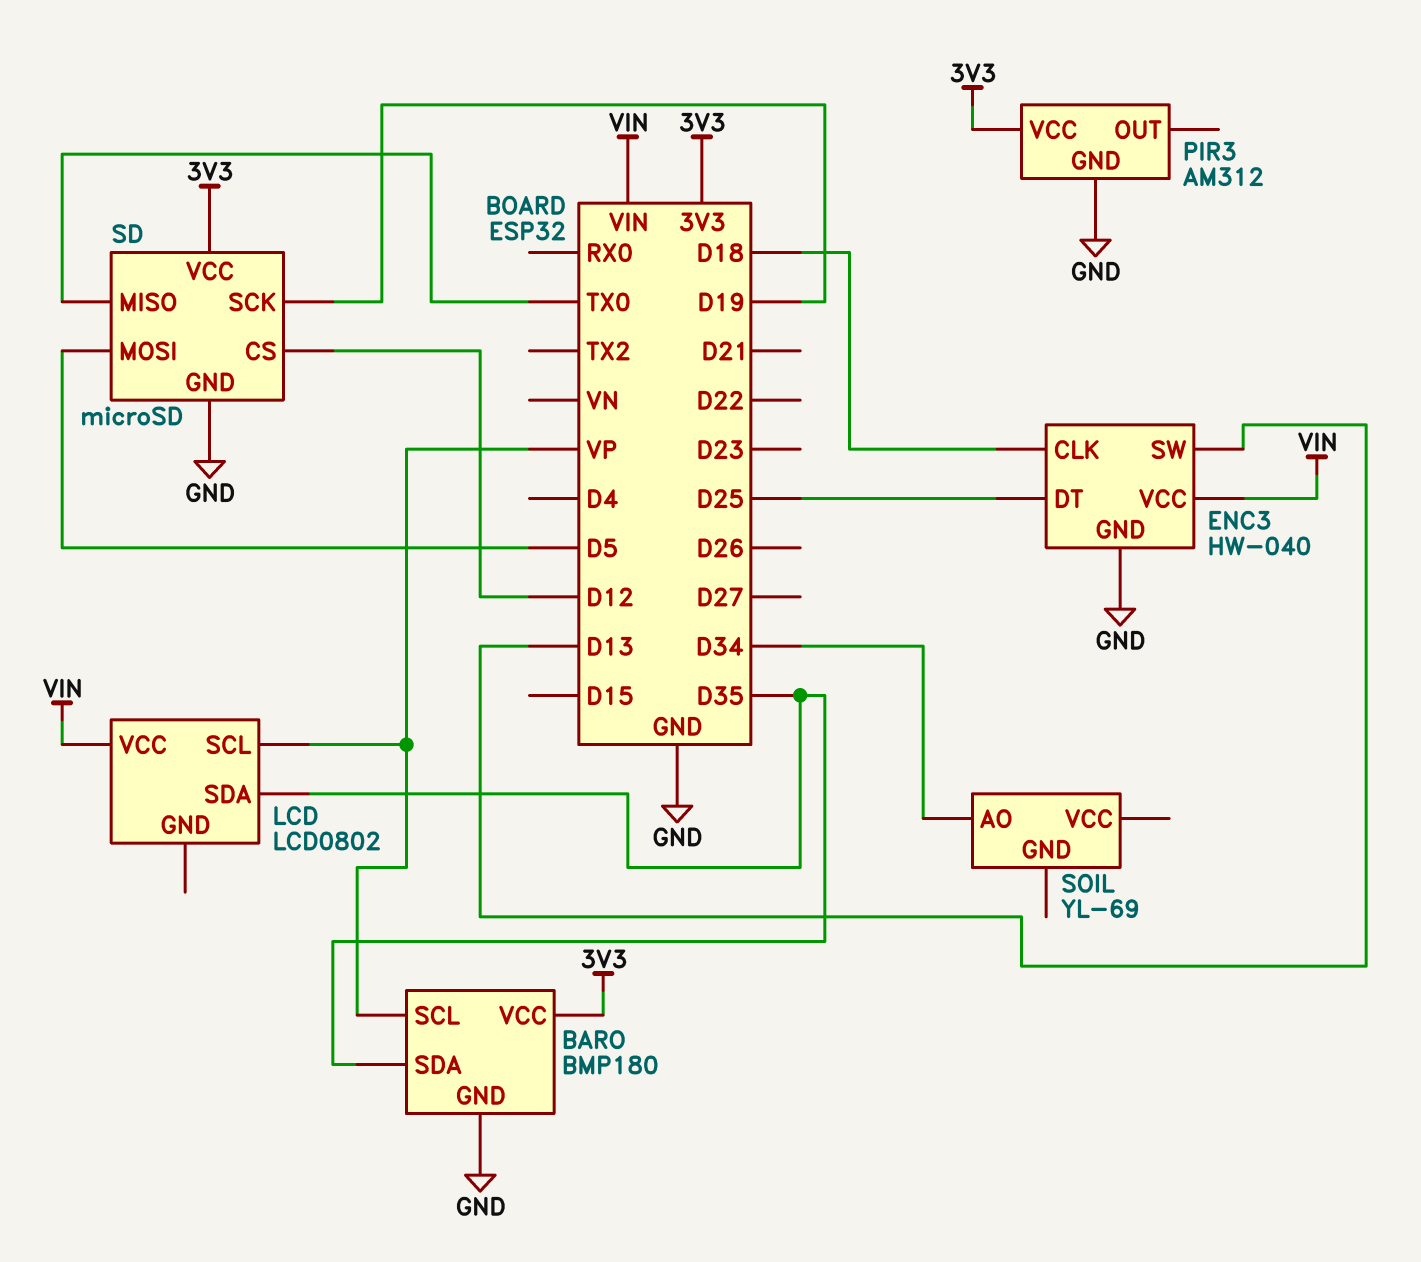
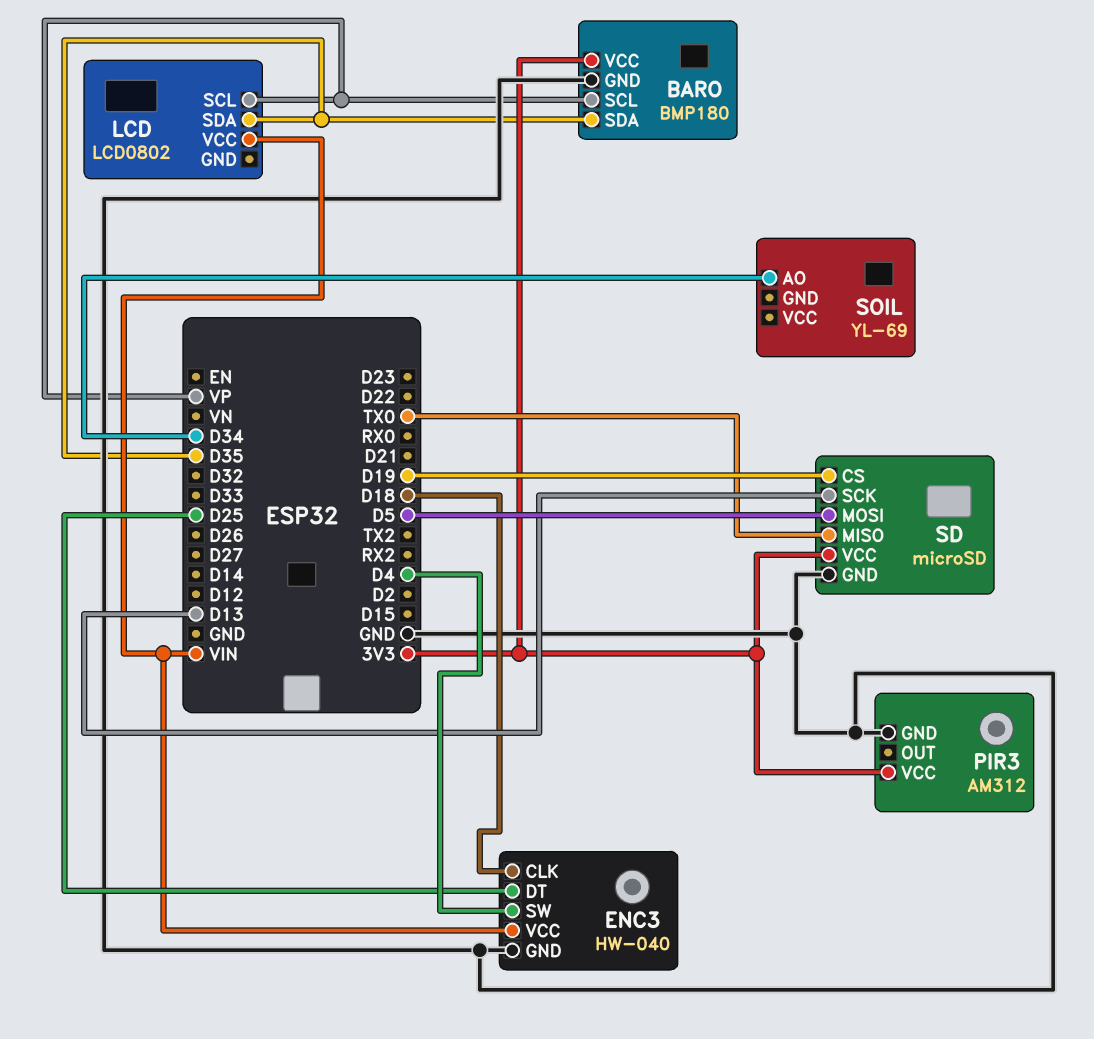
ENC3 pin SW: D13 -> D4
SD pin CS: D12 -> D19
SD pin SCK: D19 -> D13

